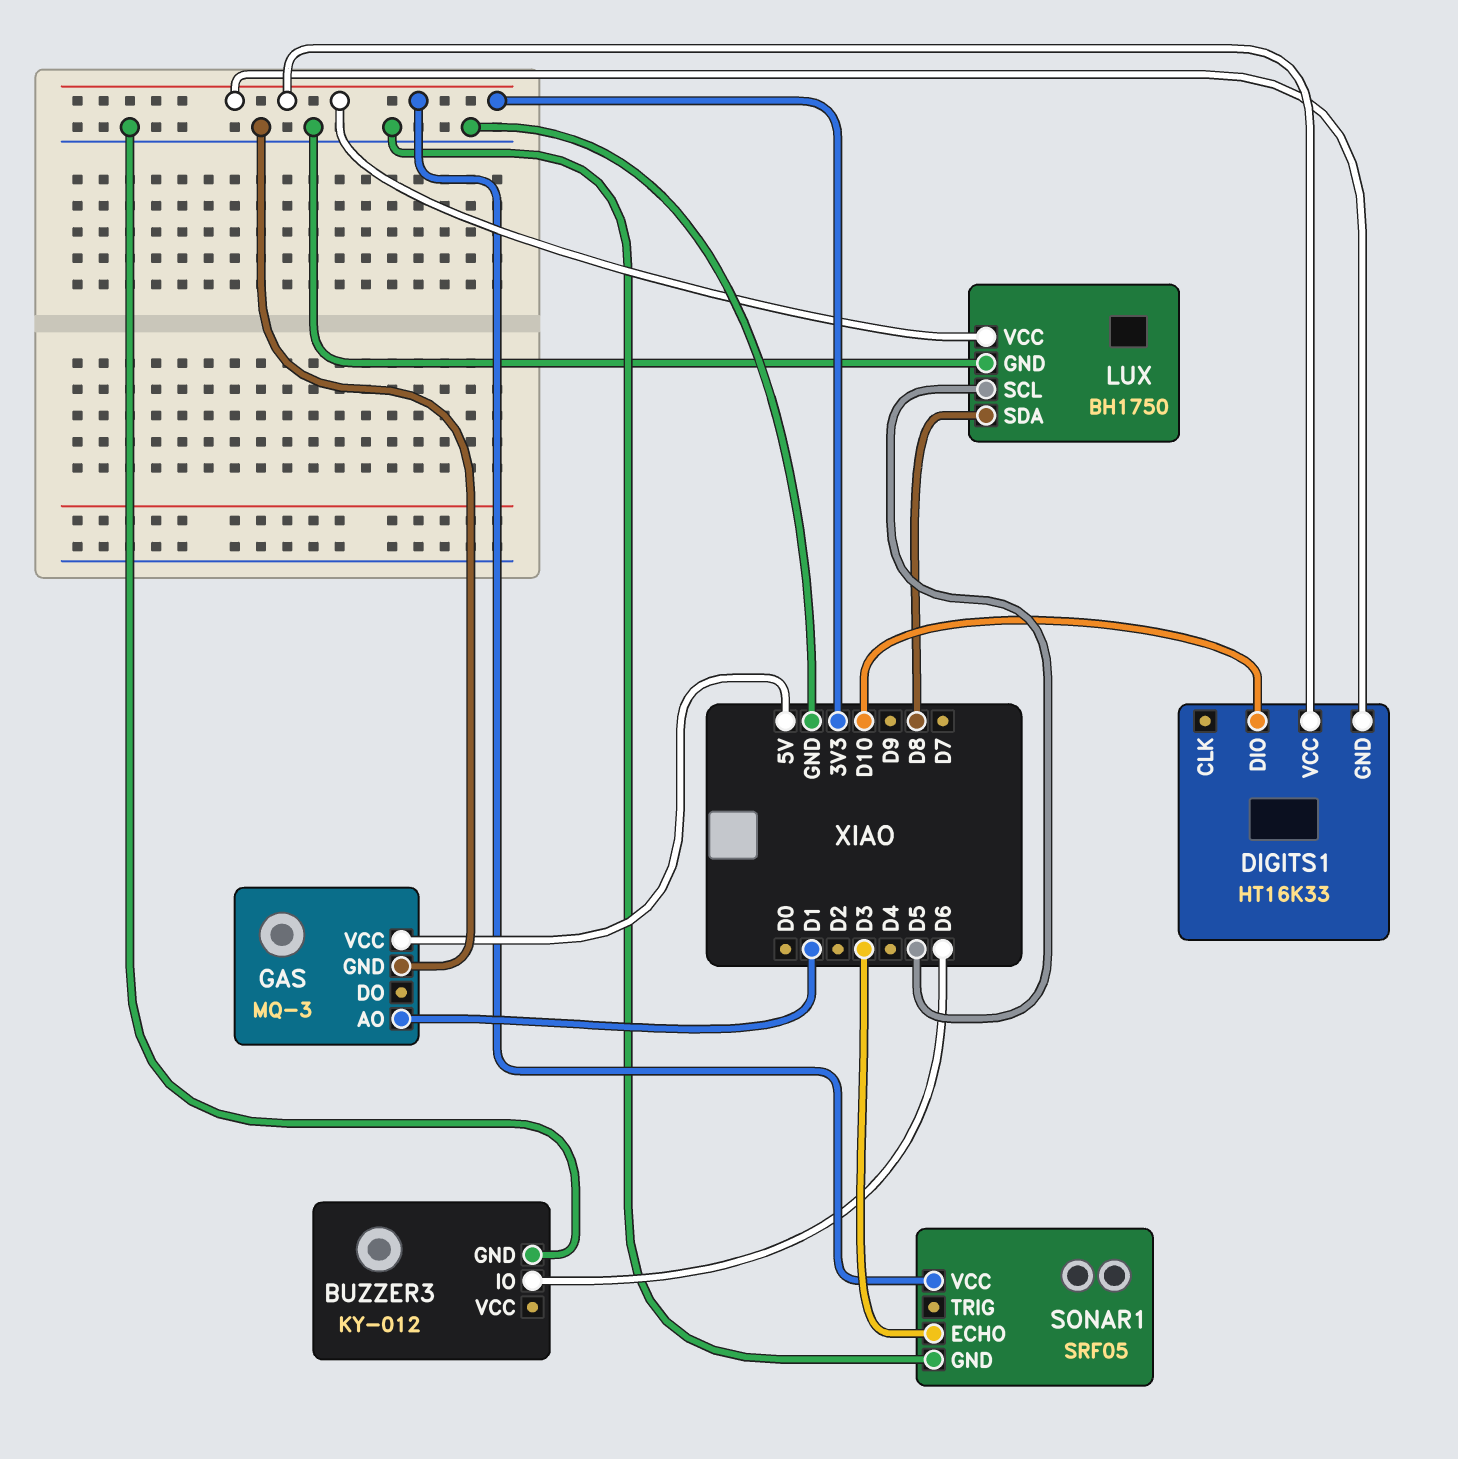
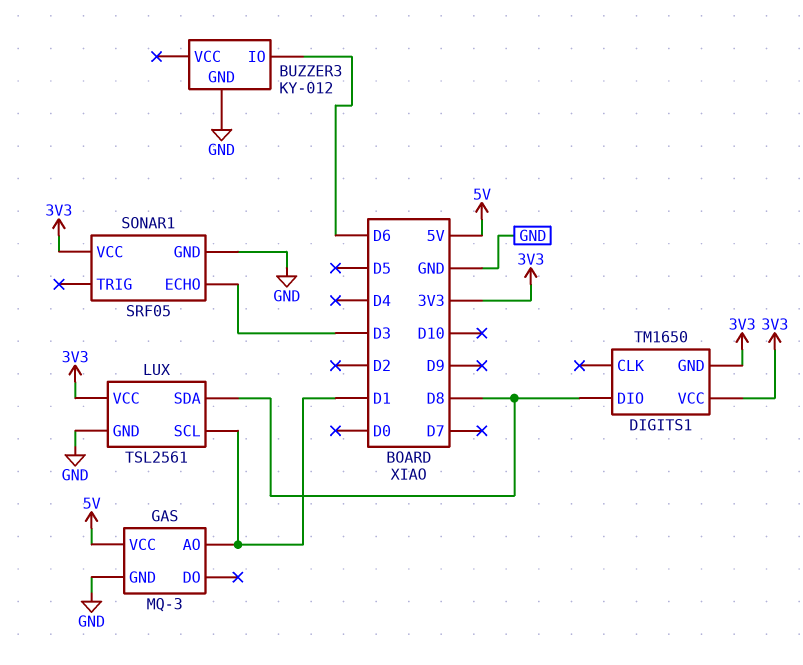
DIGITS1: HT16K33 -> TM1650
DIGITS1 pin DIO: D10 -> D8
LUX: BH1750 -> TSL2561
LUX pin SCL: D5 -> D1

